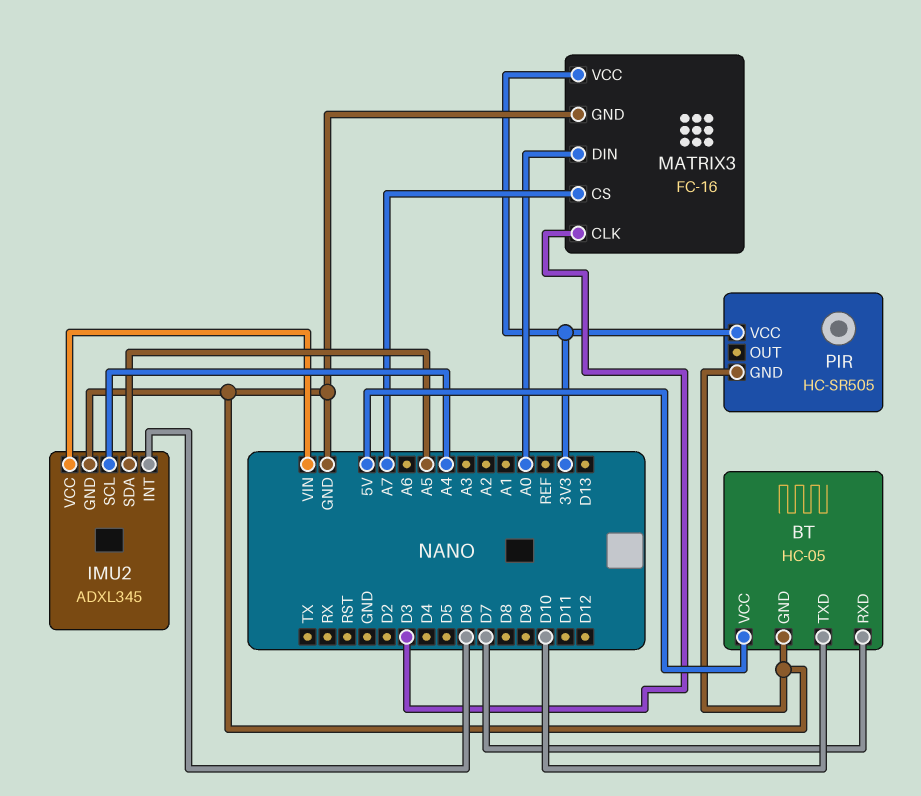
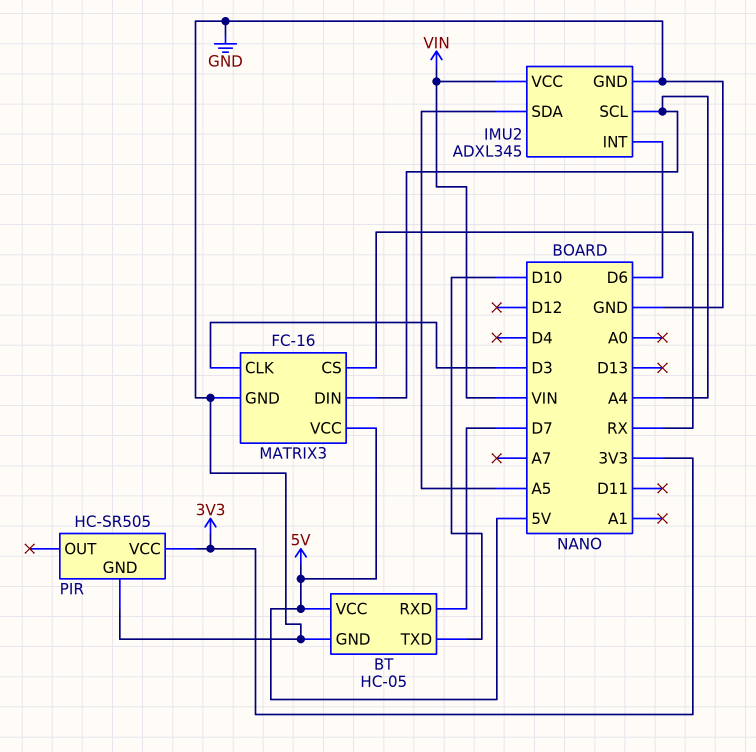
MATRIX3 pin CS: A7 -> RX
MATRIX3 pin DIN: A0 -> A4
MATRIX3 pin VCC: 3V3 -> 5V

